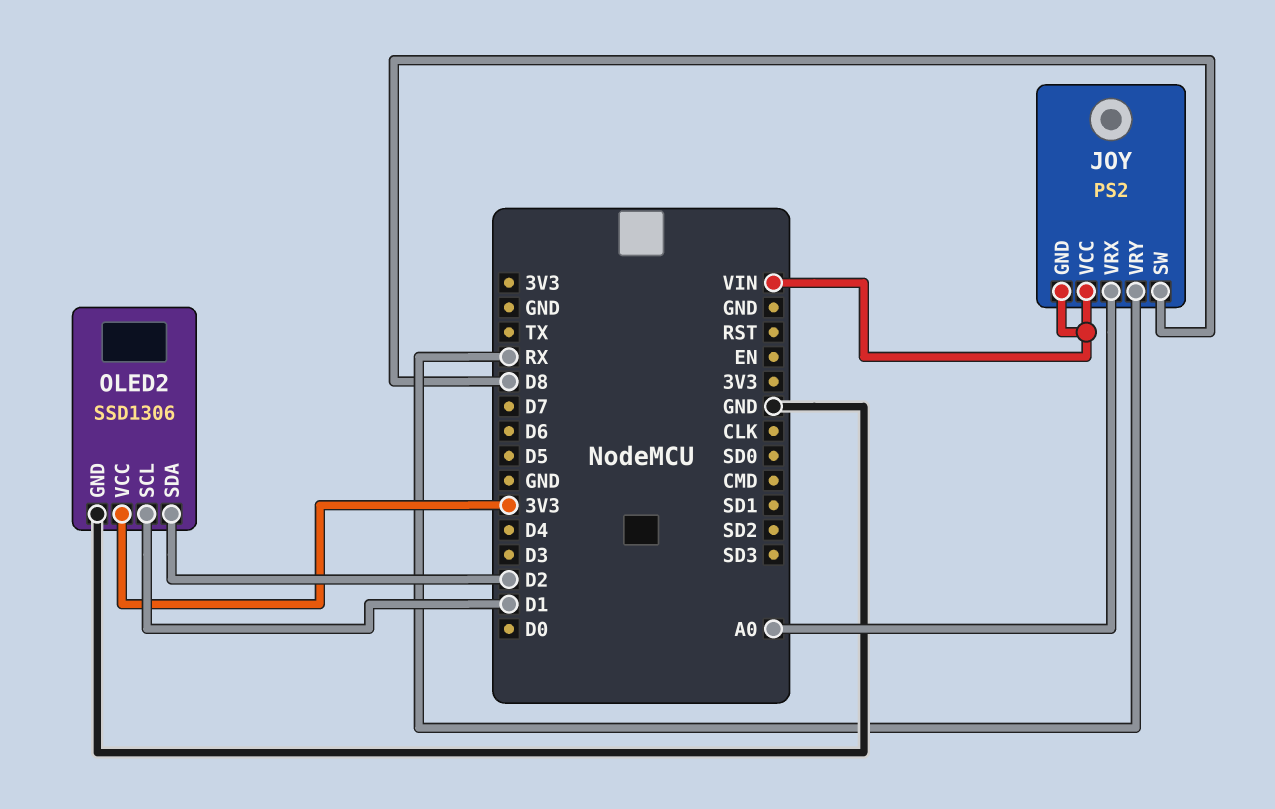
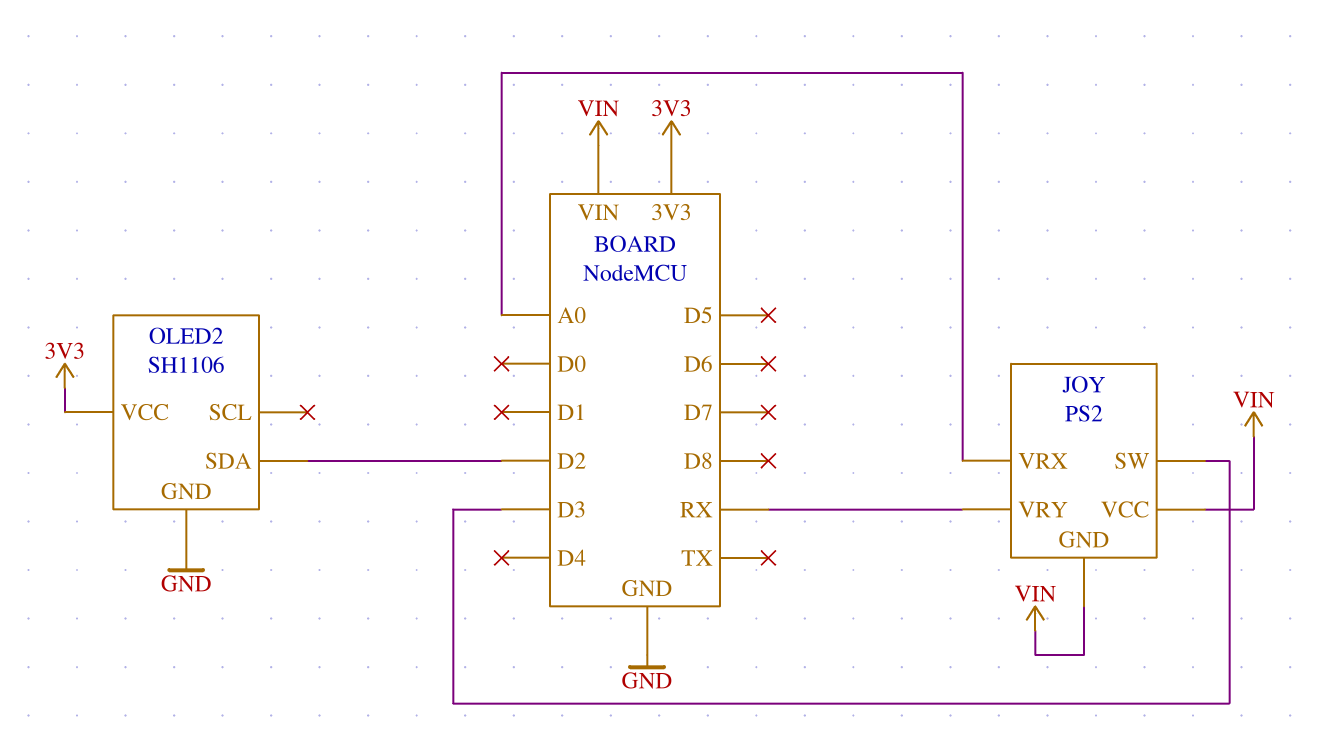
JOY pin SW: D8 -> D3
OLED2: SSD1306 -> SH1106
OLED2 pin SCL: D1 -> none

